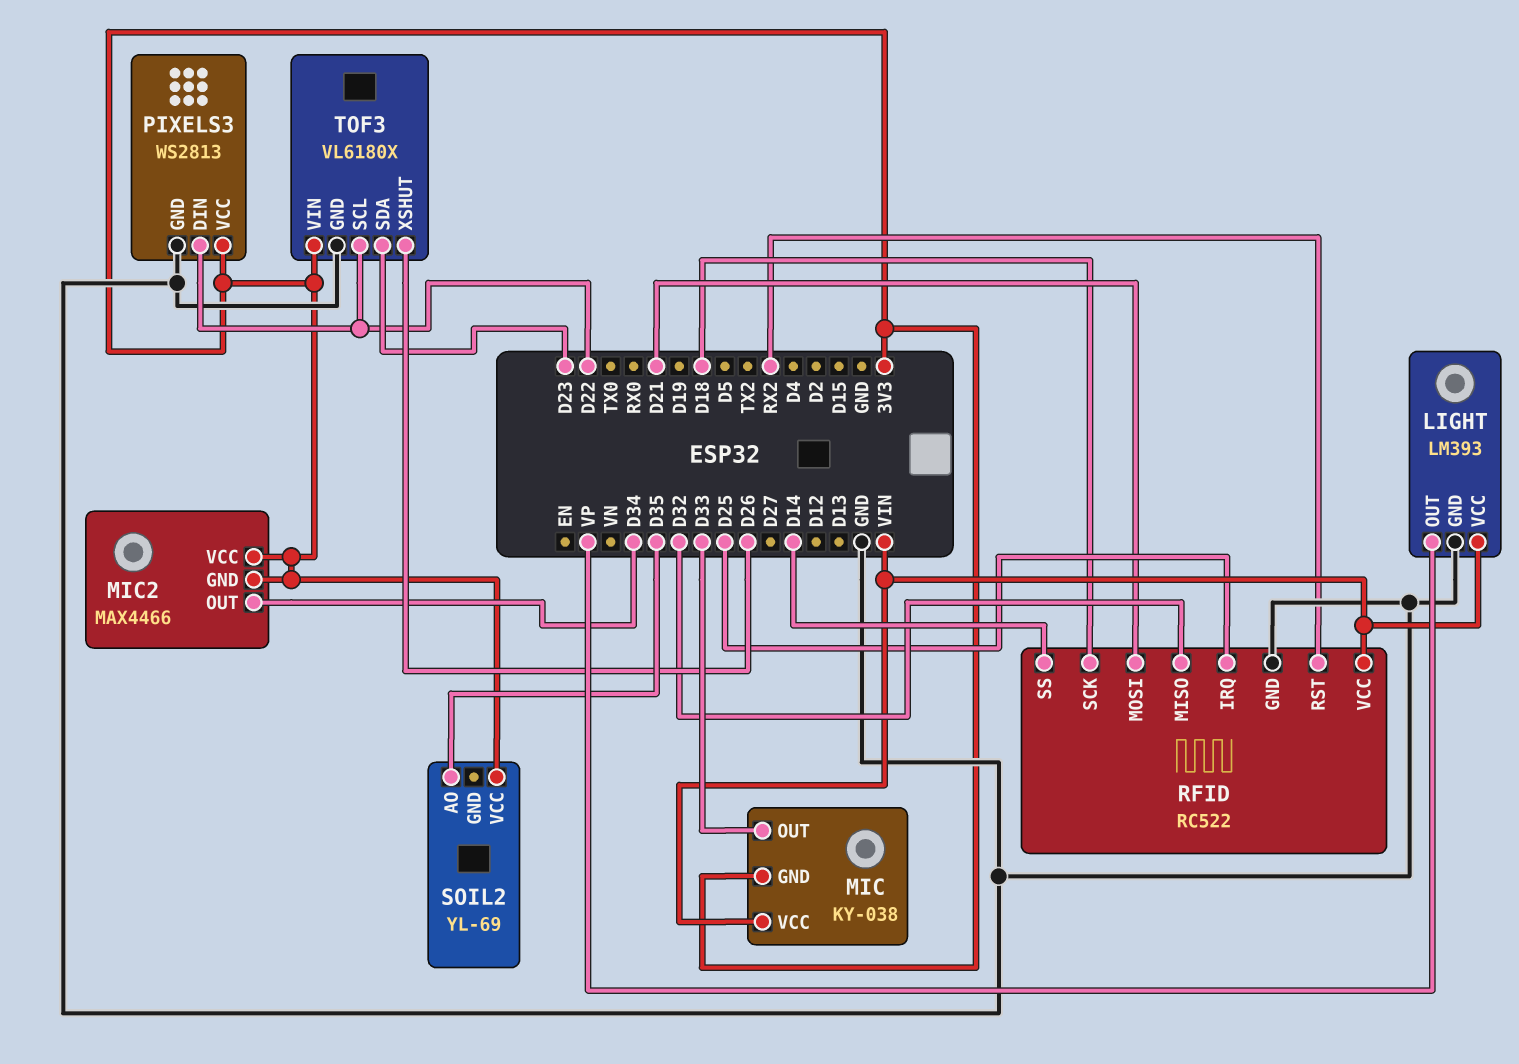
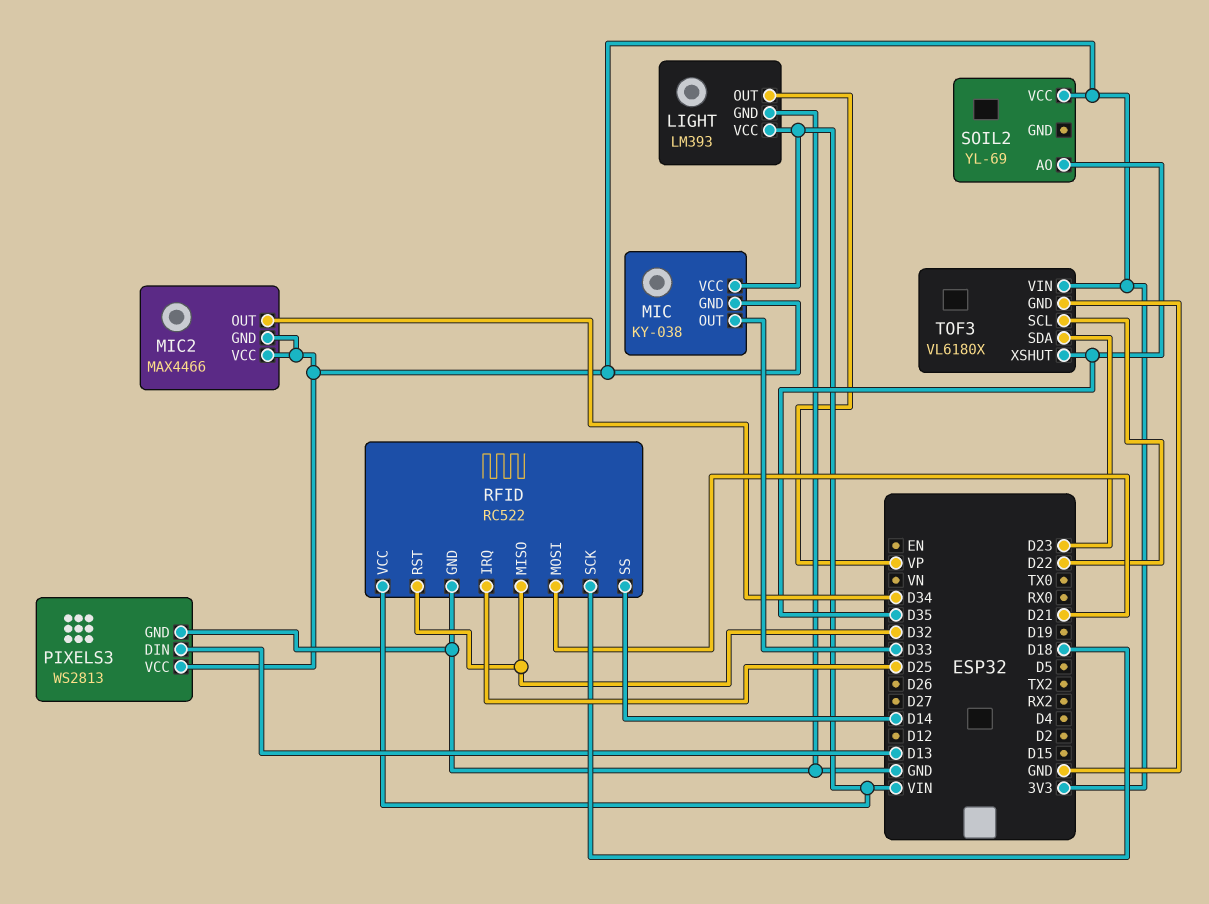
PIXELS3 pin DIN: D22 -> D13
RFID pin RST: RX2 -> D32
TOF3 pin XSHUT: D26 -> D35

